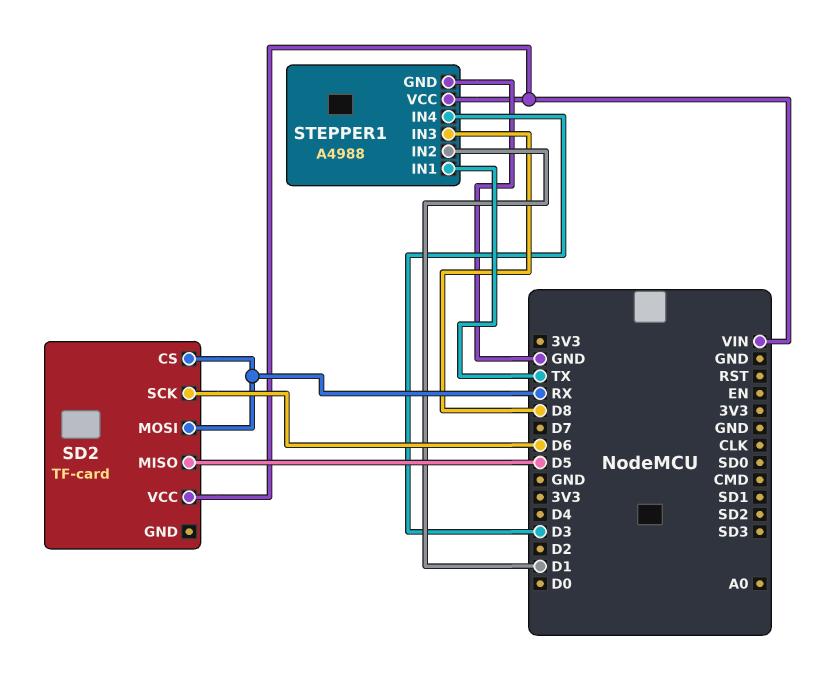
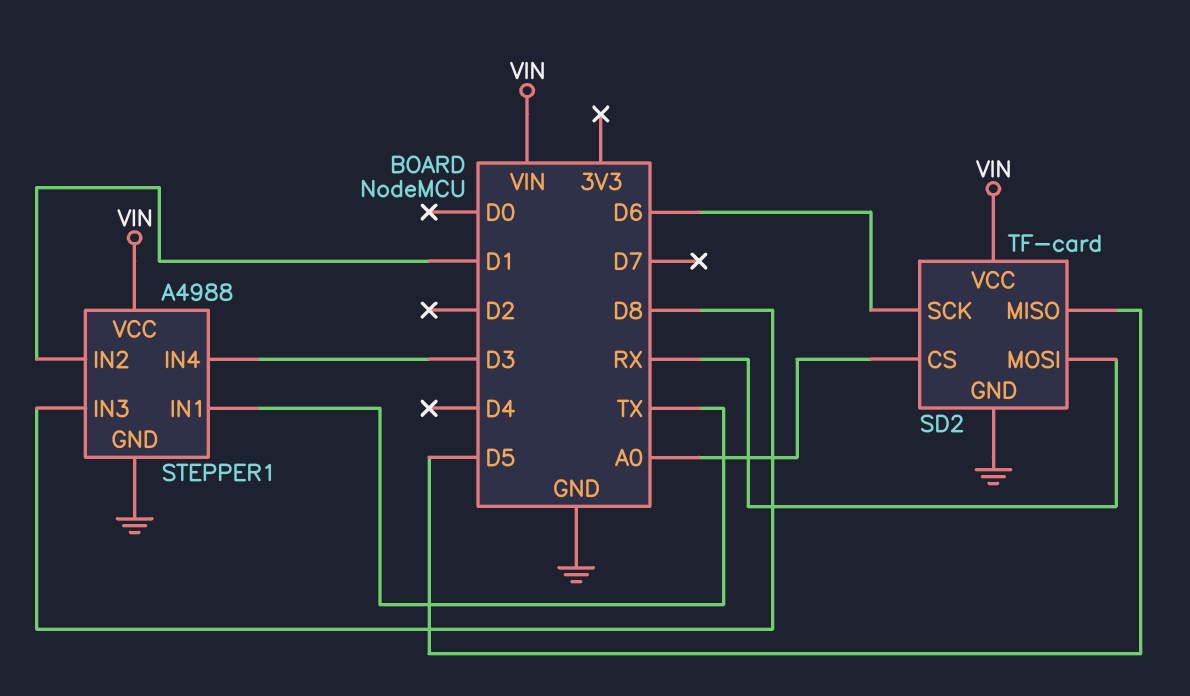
SD2 pin CS: RX -> A0
SD2 pin GND: none -> GND

